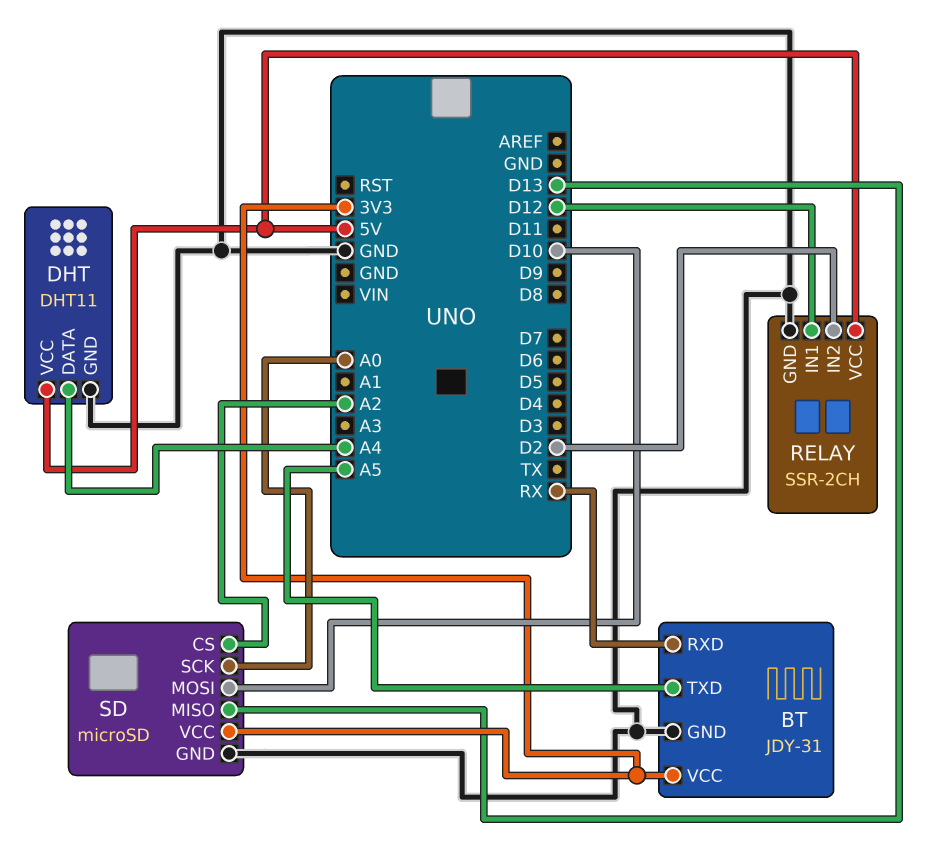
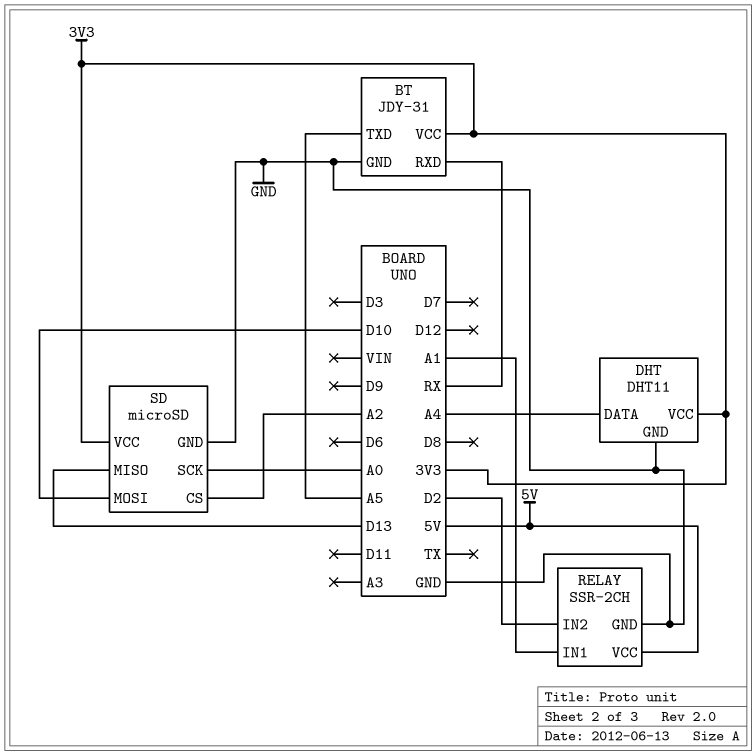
DHT pin VCC: 5V -> 3V3
RELAY pin IN1: D12 -> A1

